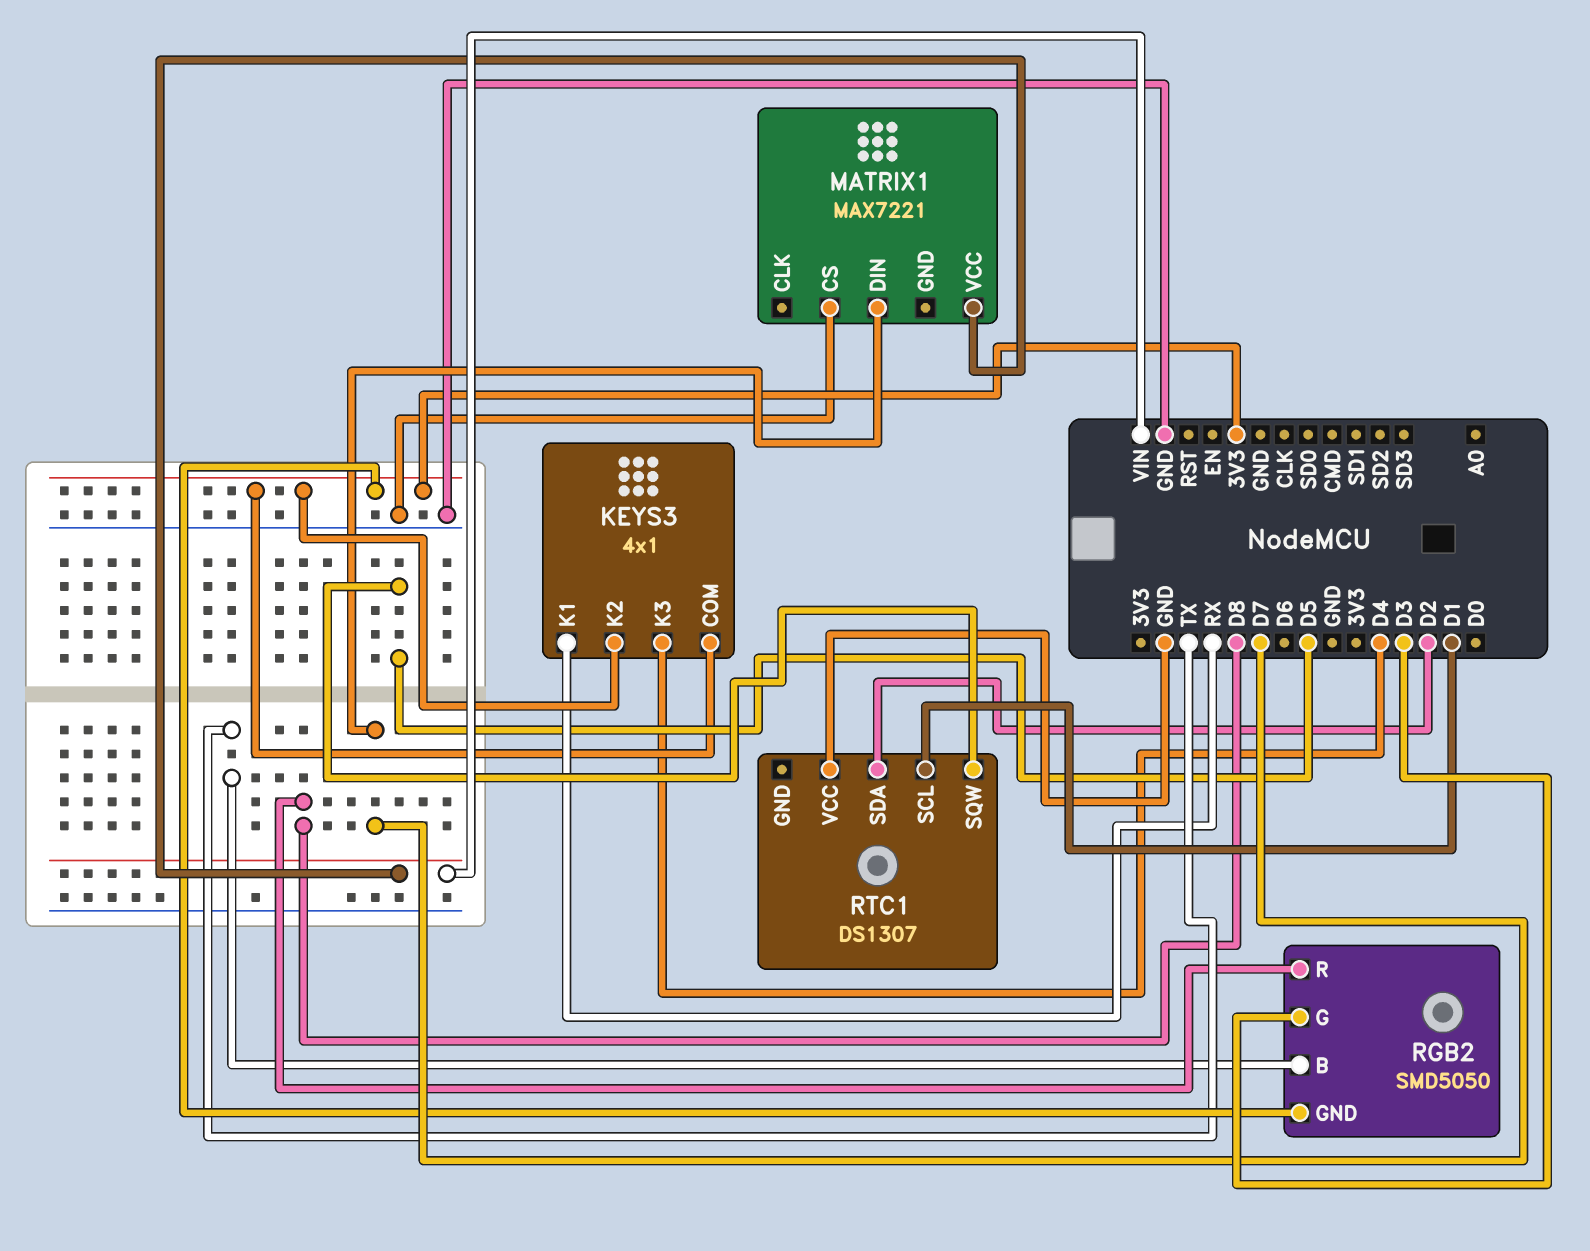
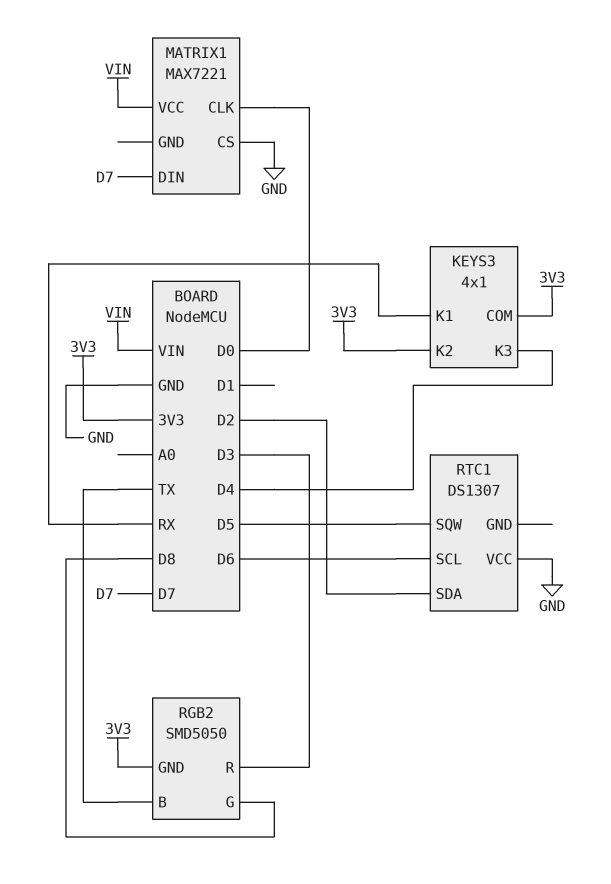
MATRIX1 pin CLK: none -> D0
RGB2 pin G: D3 -> D8
RGB2 pin R: D8 -> D3
RTC1 pin SCL: D1 -> D6

